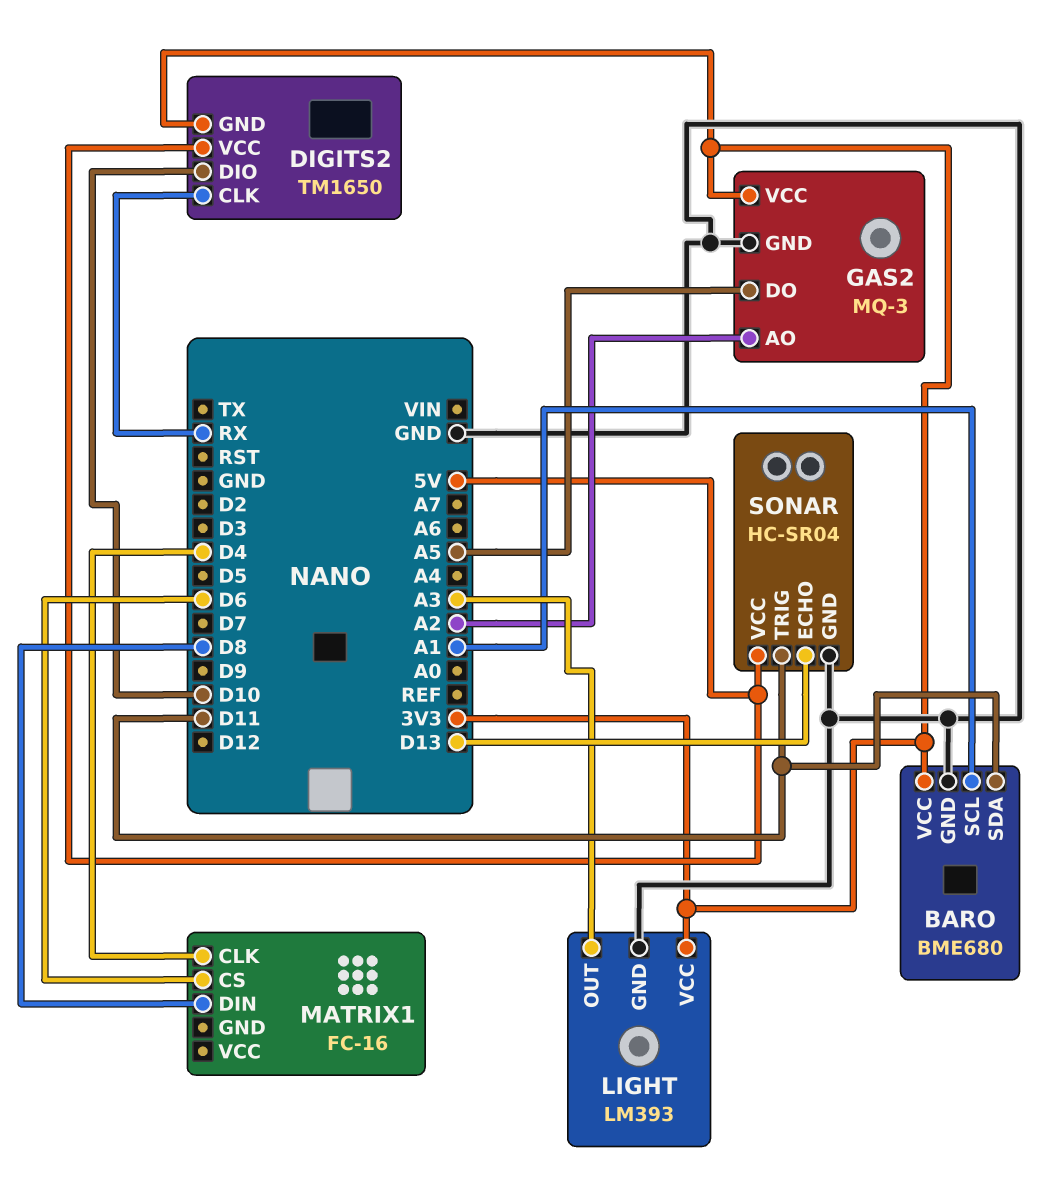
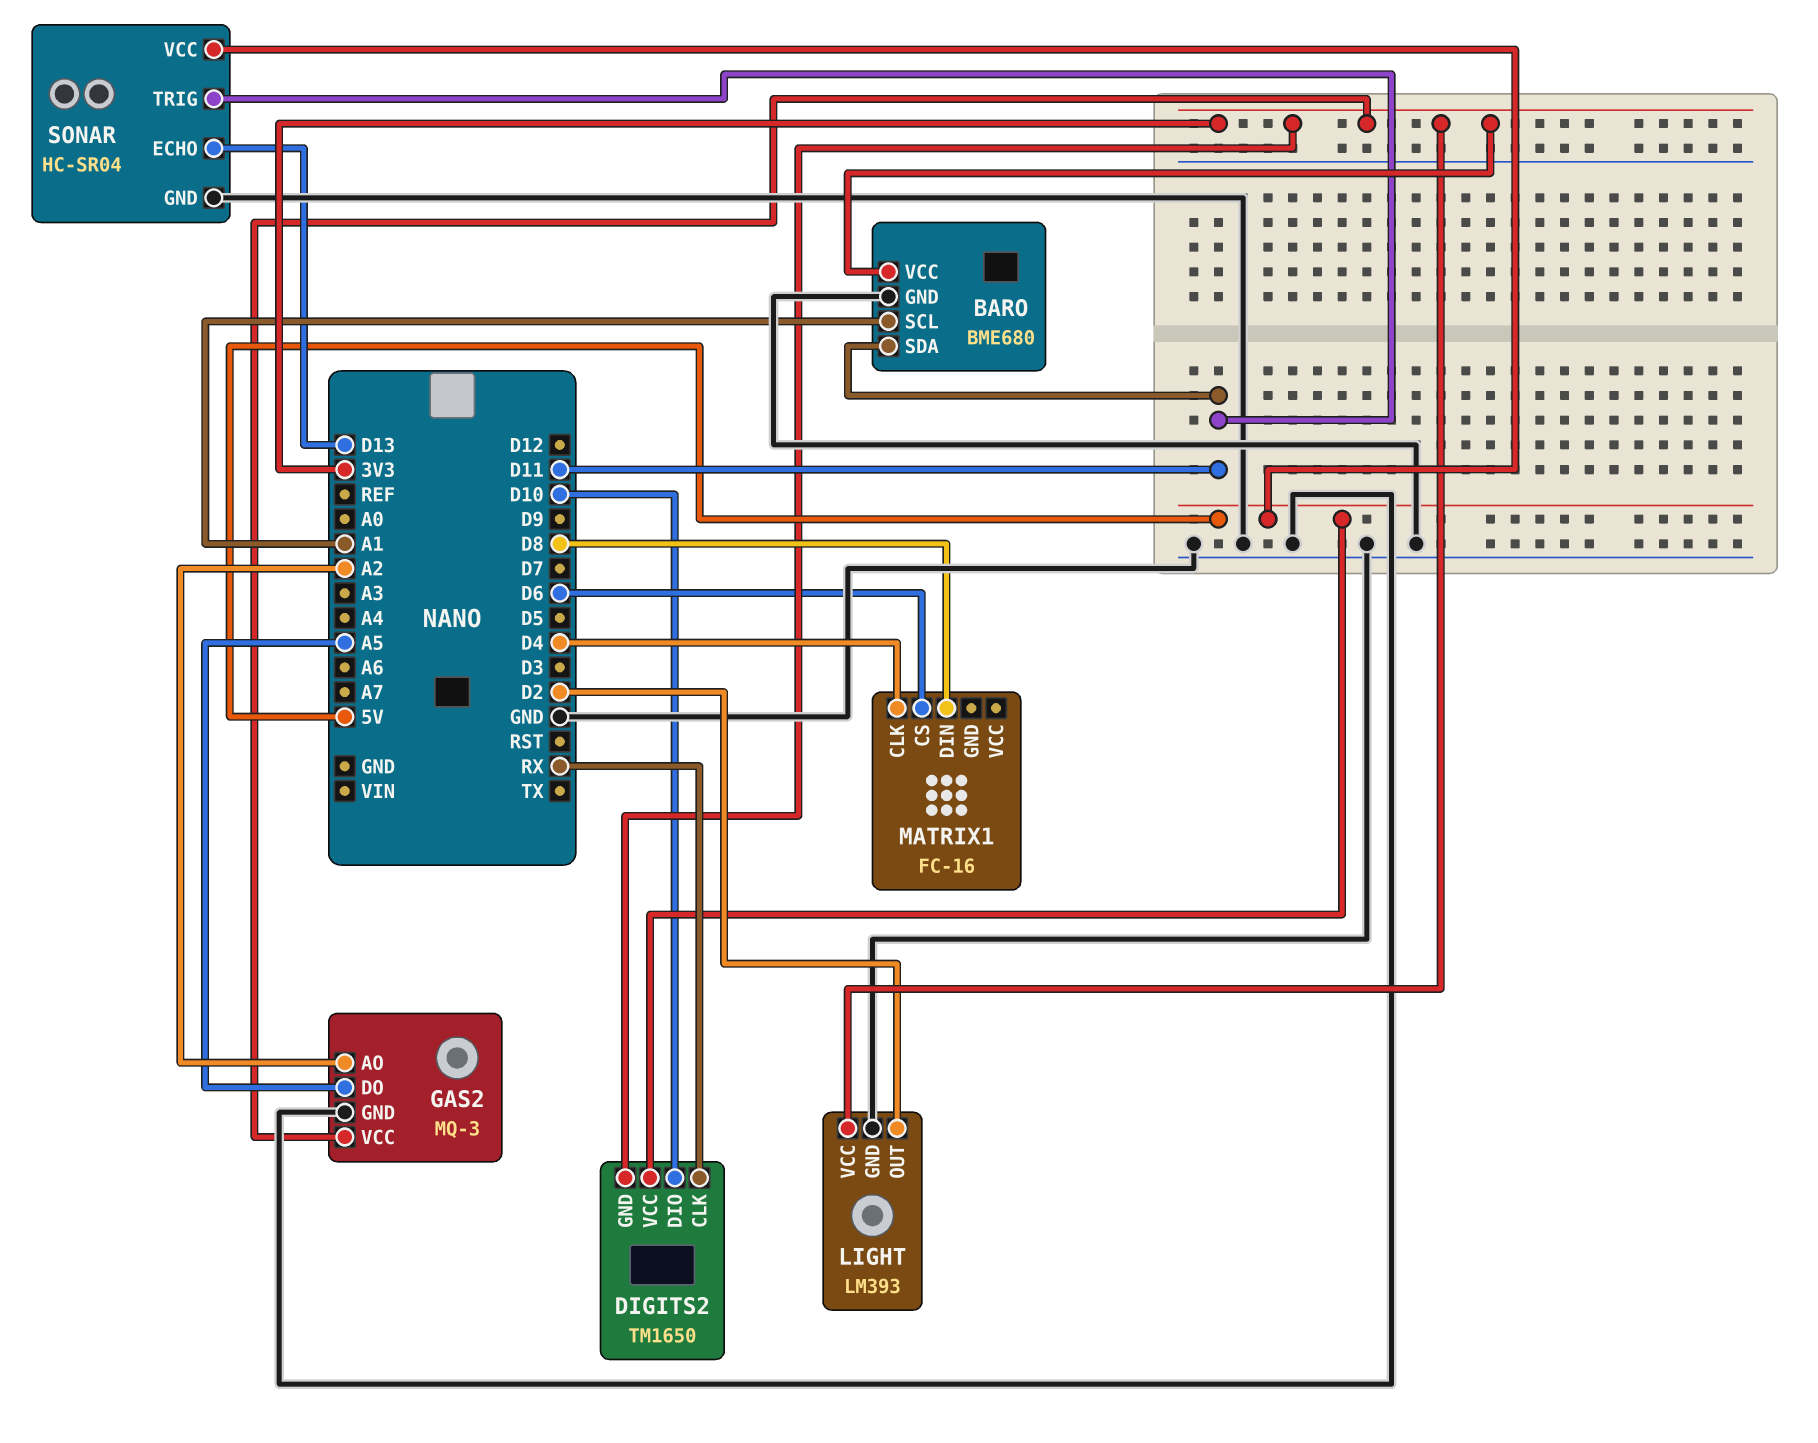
LIGHT pin OUT: A3 -> D2

